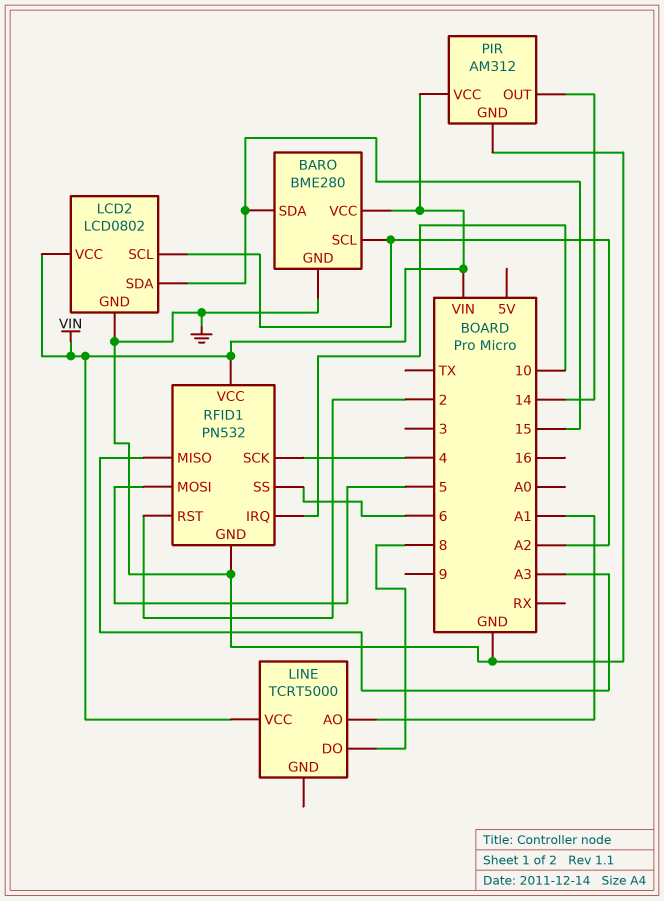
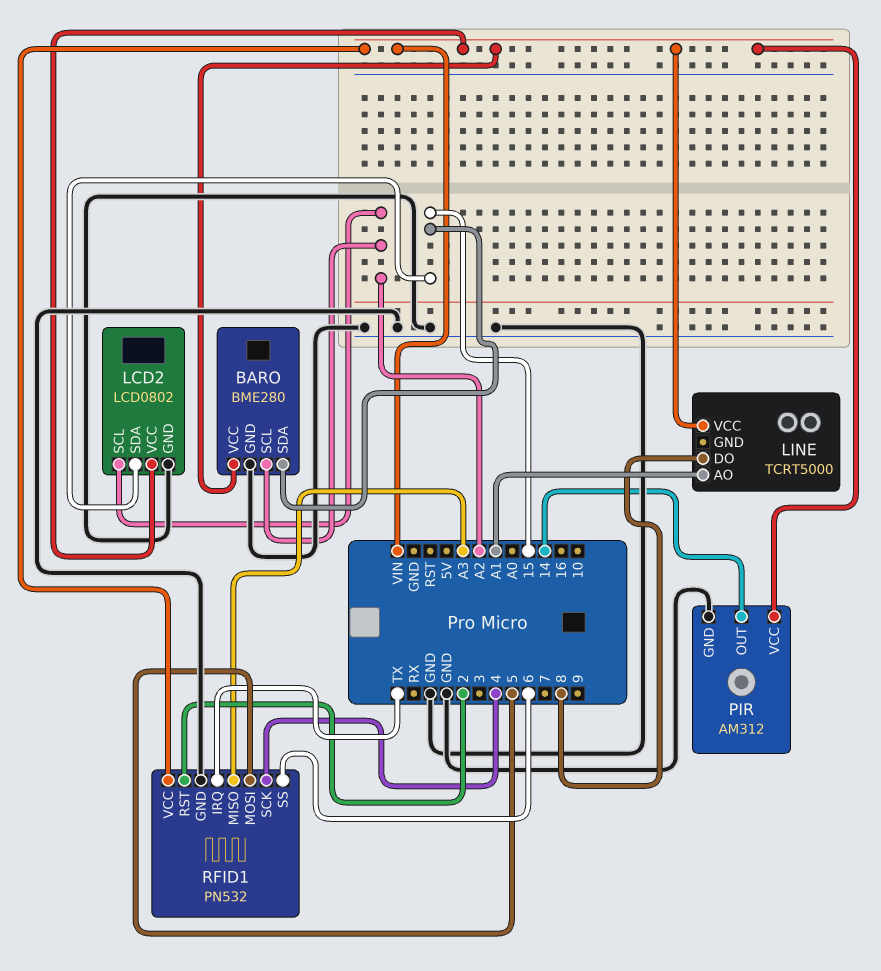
RFID1 pin IRQ: 10 -> TX

